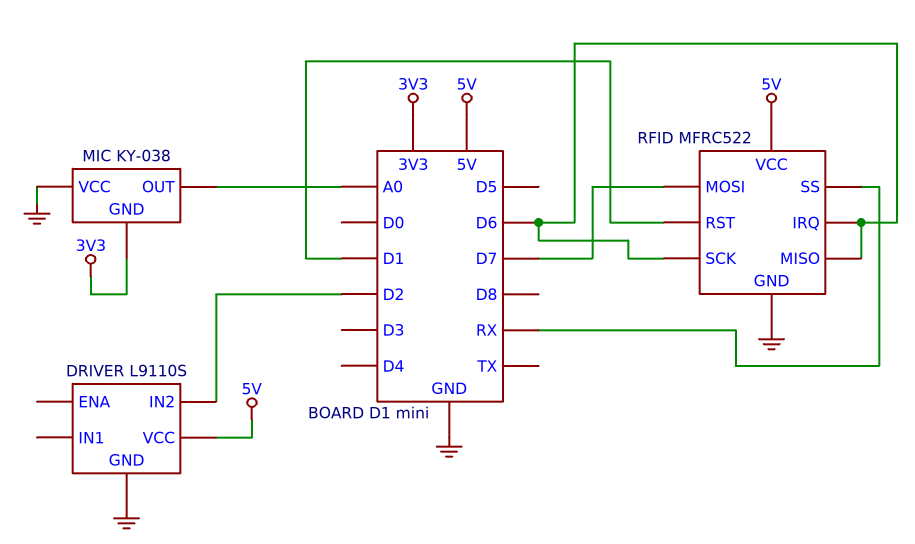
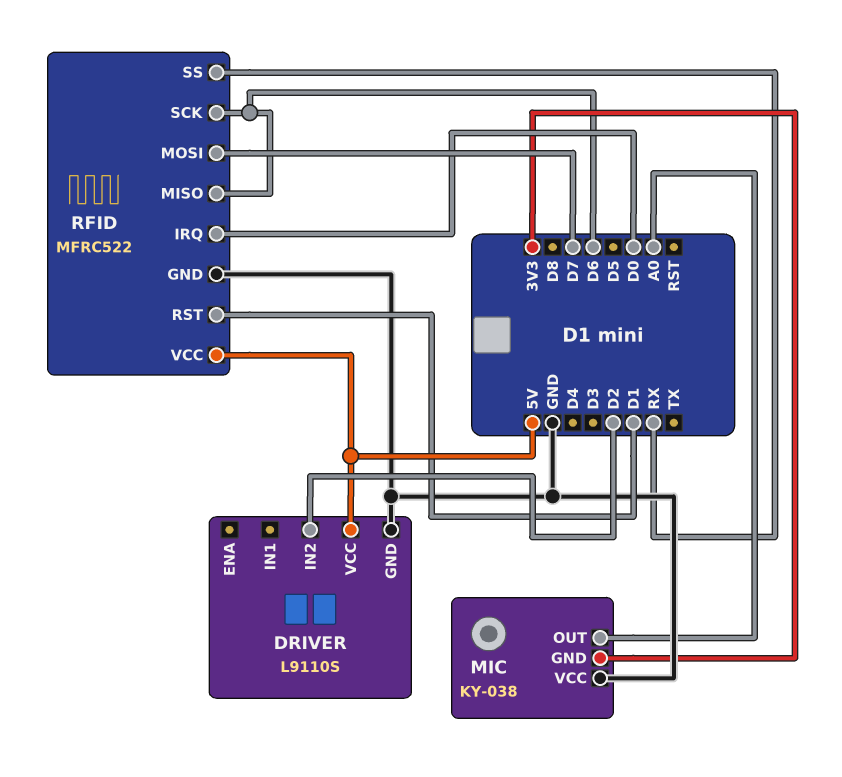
RFID pin IRQ: D6 -> D0

